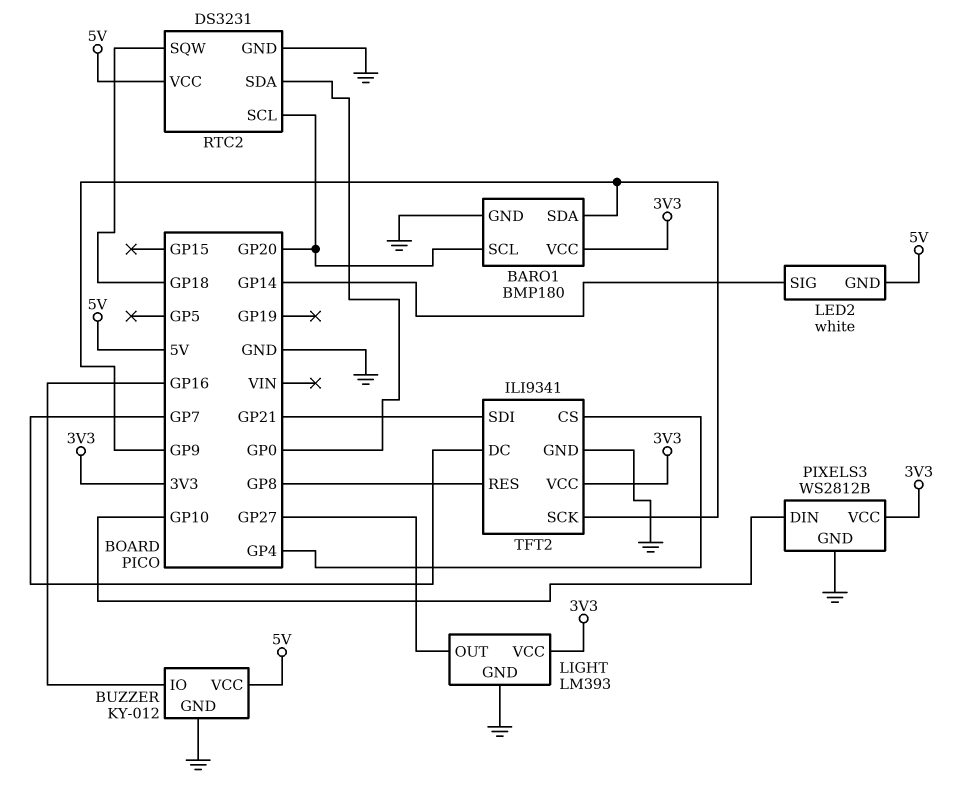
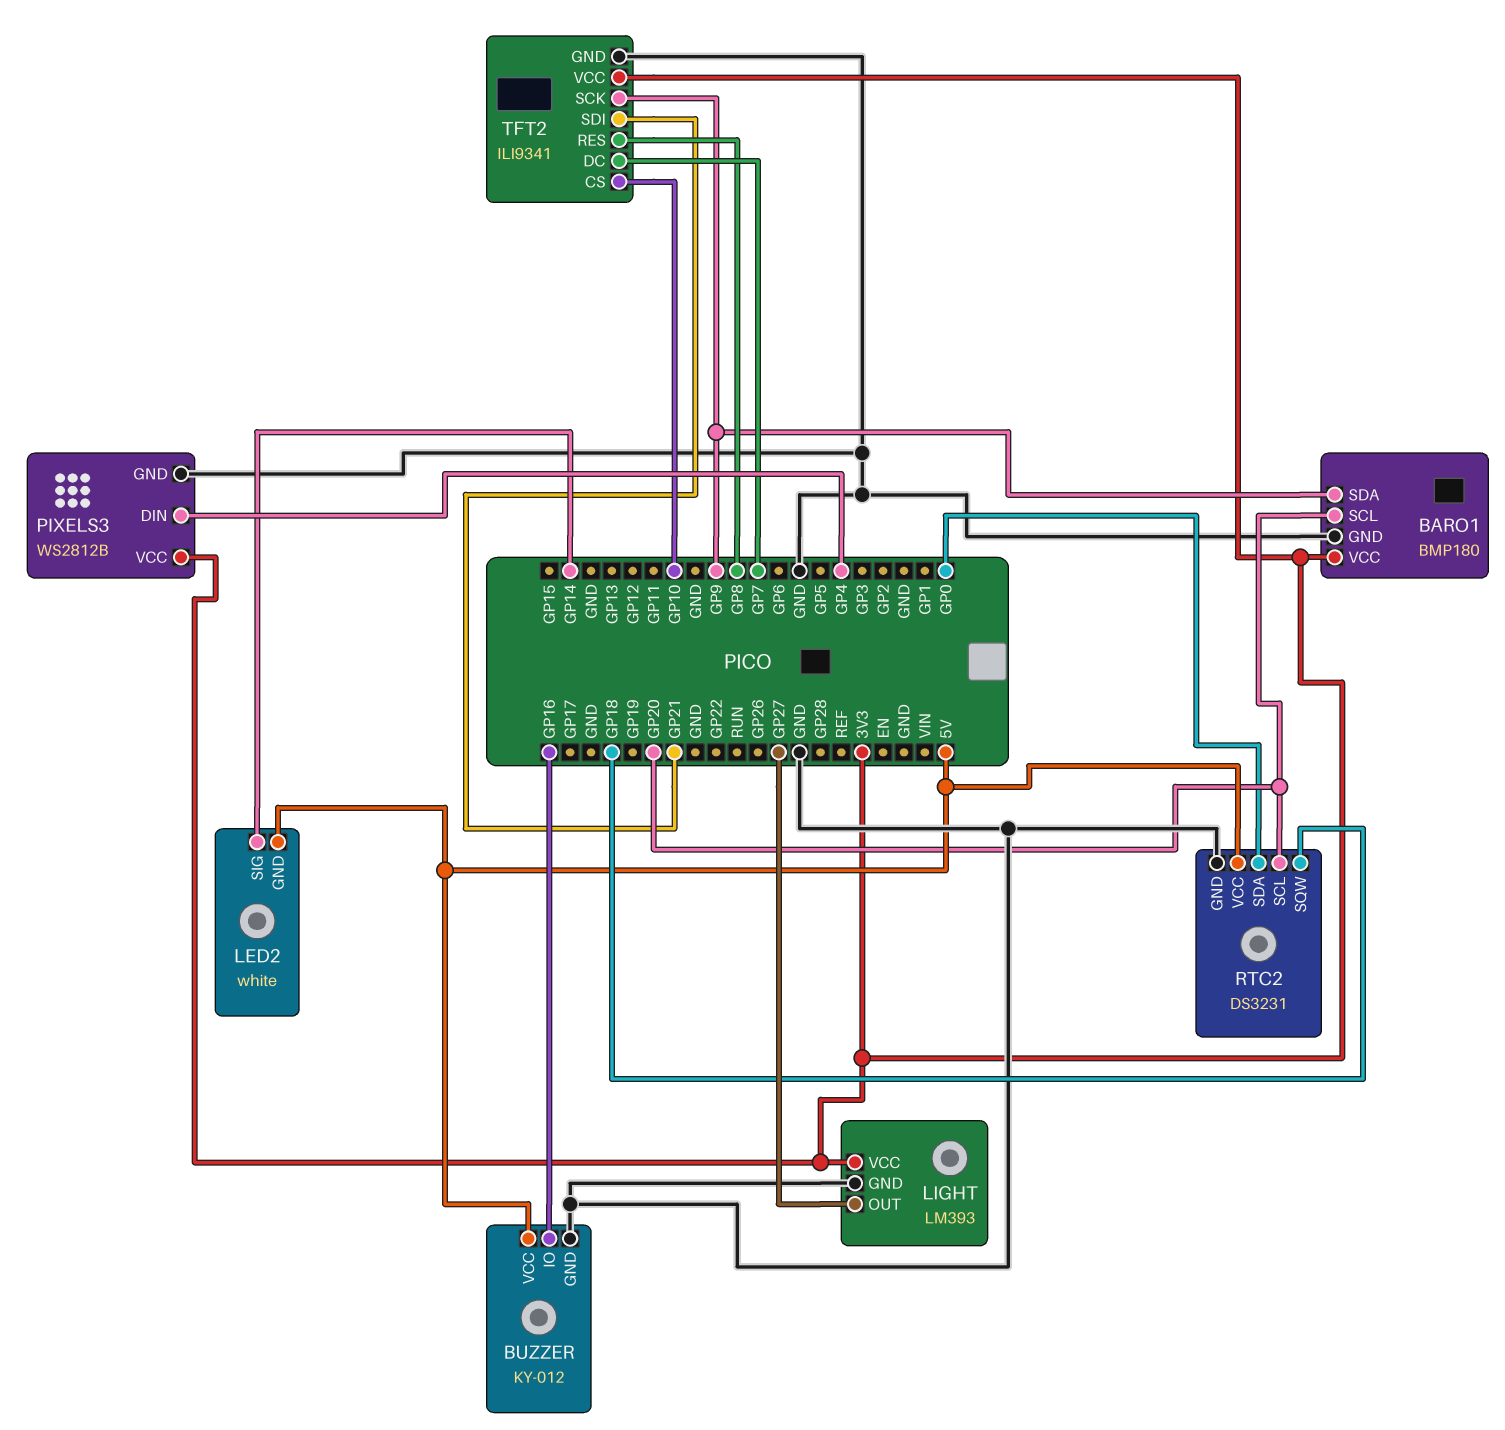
PIXELS3 pin DIN: GP10 -> GP4
TFT2 pin CS: GP4 -> GP10

